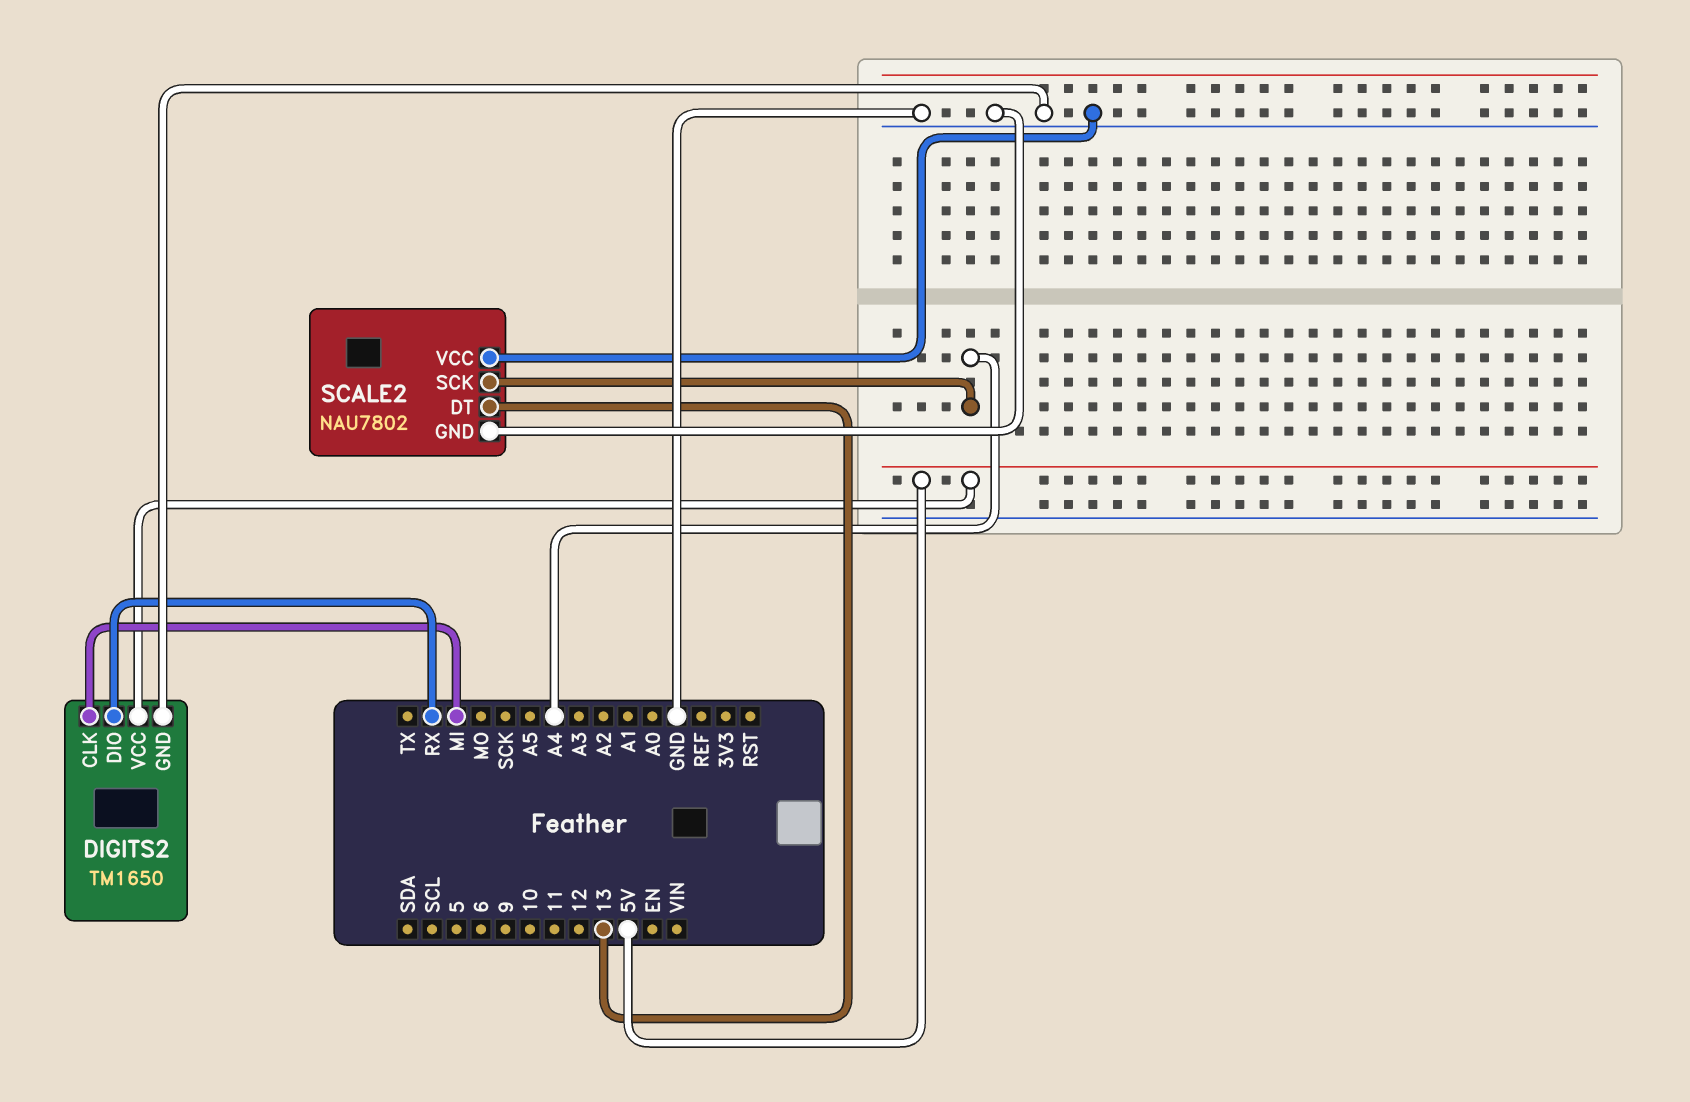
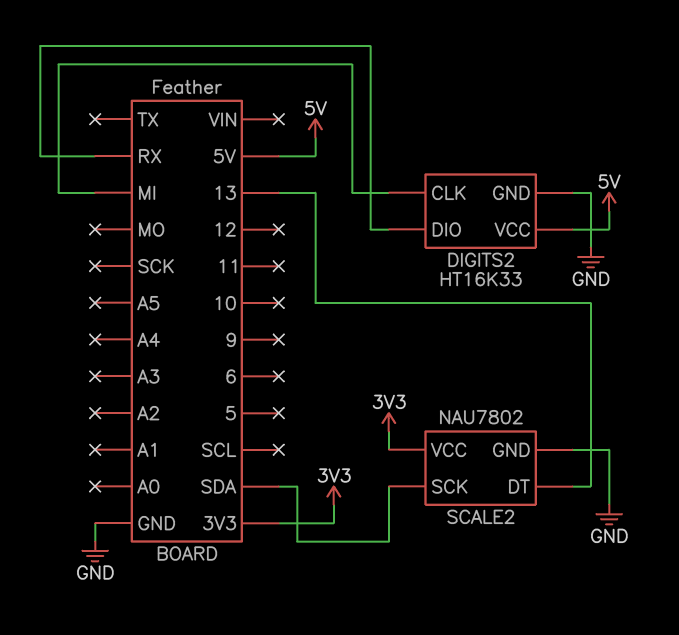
DIGITS2: TM1650 -> HT16K33
SCALE2 pin SCK: A4 -> SDA
SCALE2 pin VCC: GND -> 3V3

